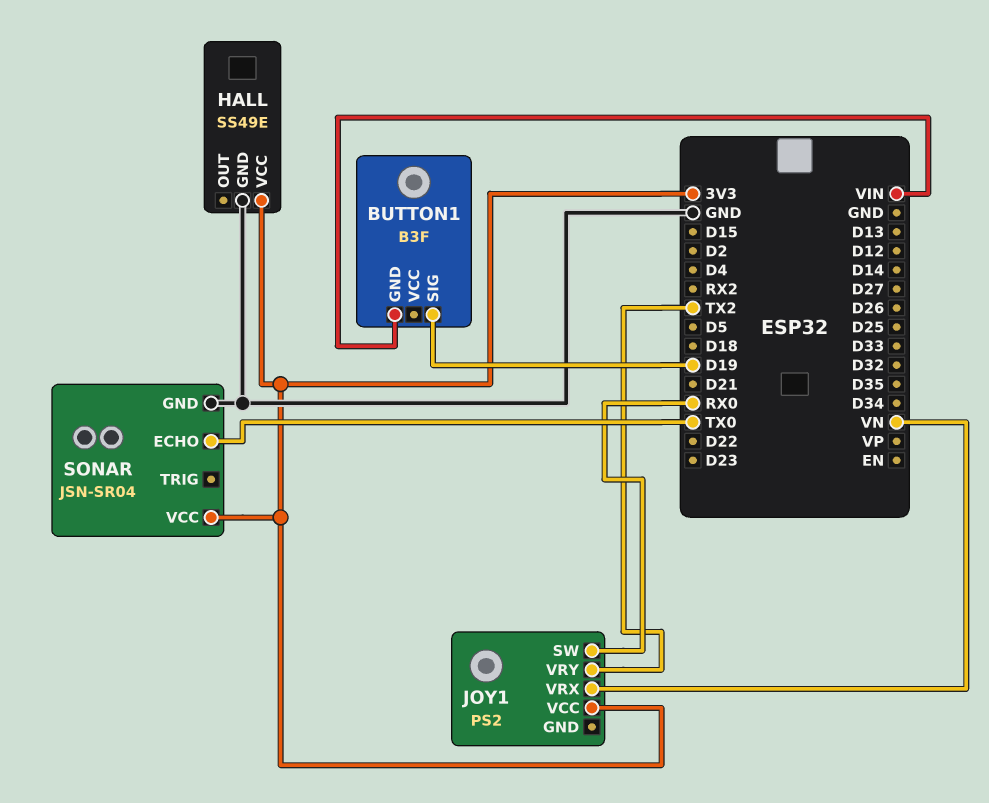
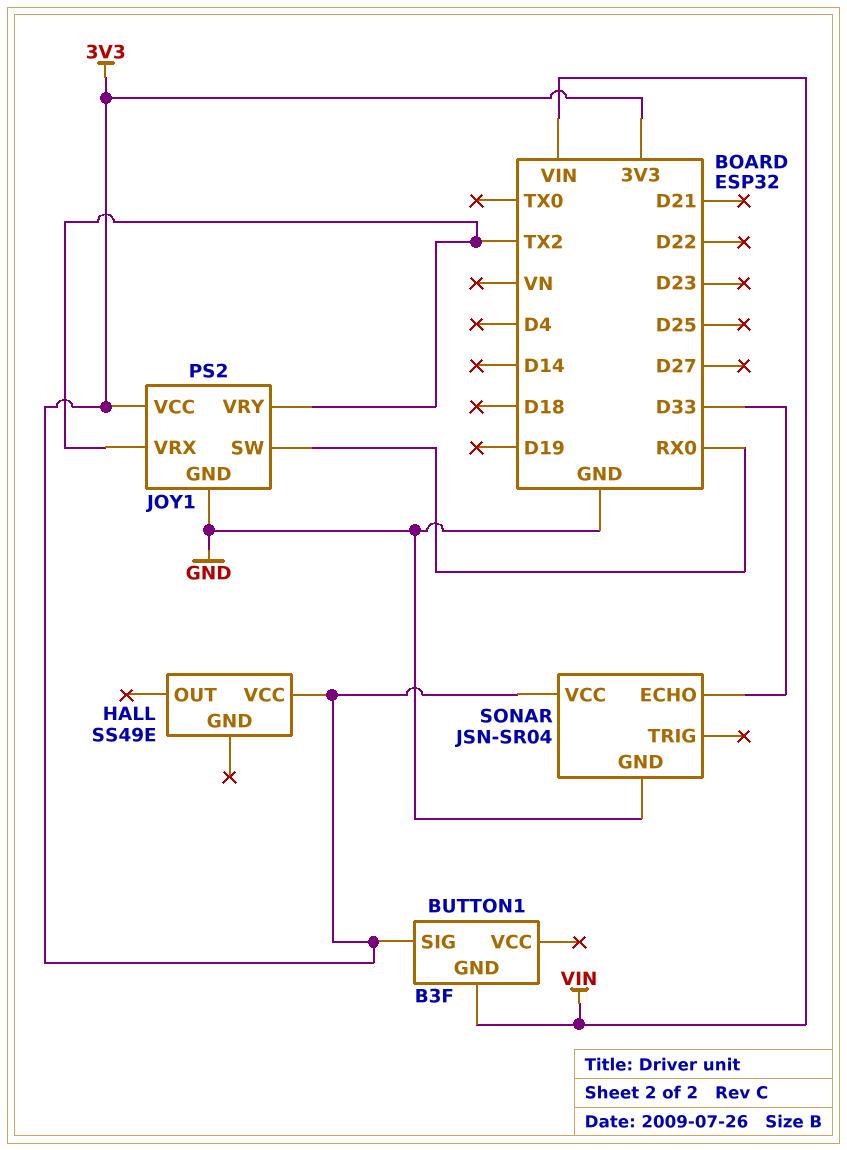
BUTTON1 pin SIG: D19 -> 3V3
HALL pin GND: GND -> none
JOY1 pin GND: none -> GND
JOY1 pin VRX: VN -> TX2
SONAR pin ECHO: TX0 -> D33

